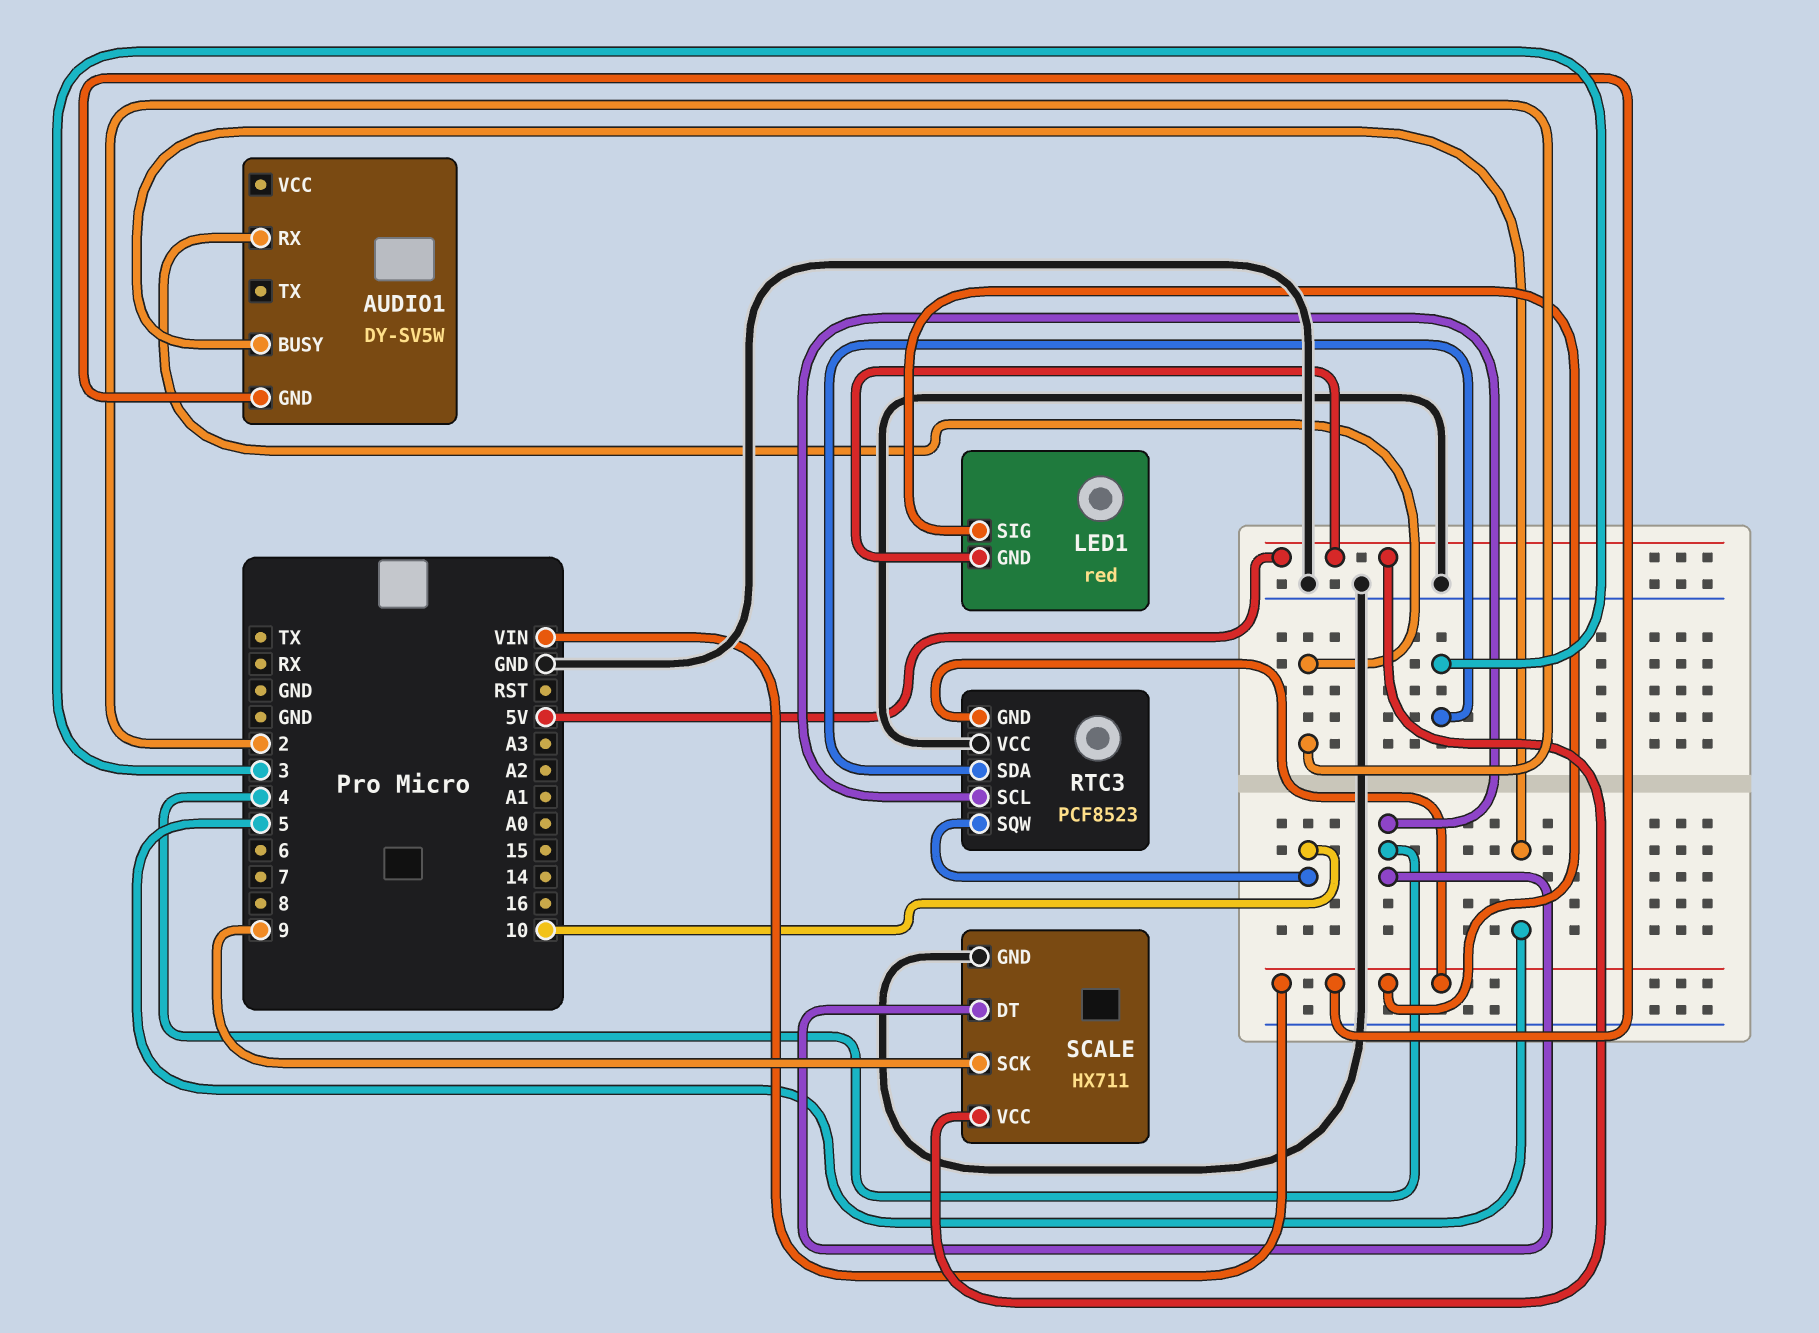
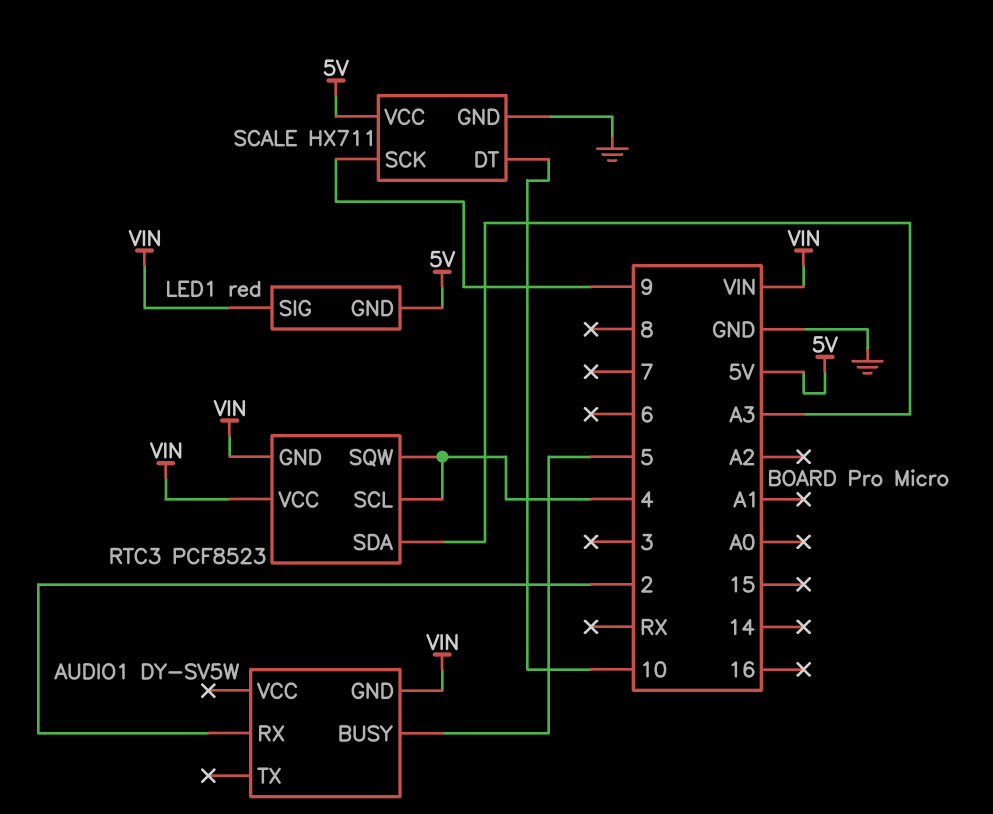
RTC3 pin SDA: 3 -> A3
RTC3 pin SQW: 10 -> 4
RTC3 pin VCC: GND -> VIN
SCALE pin DT: 4 -> 10

